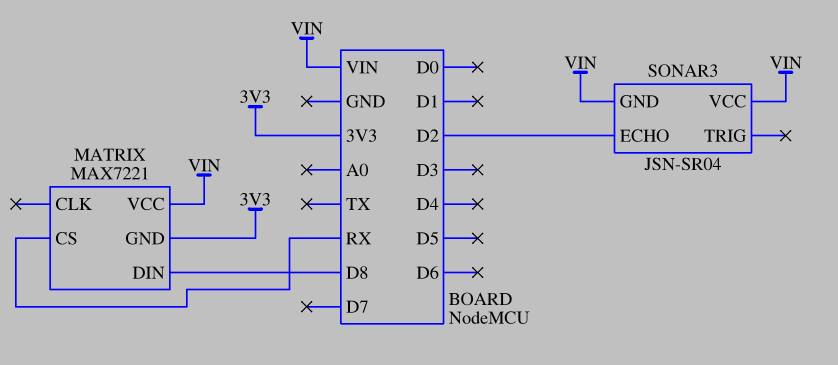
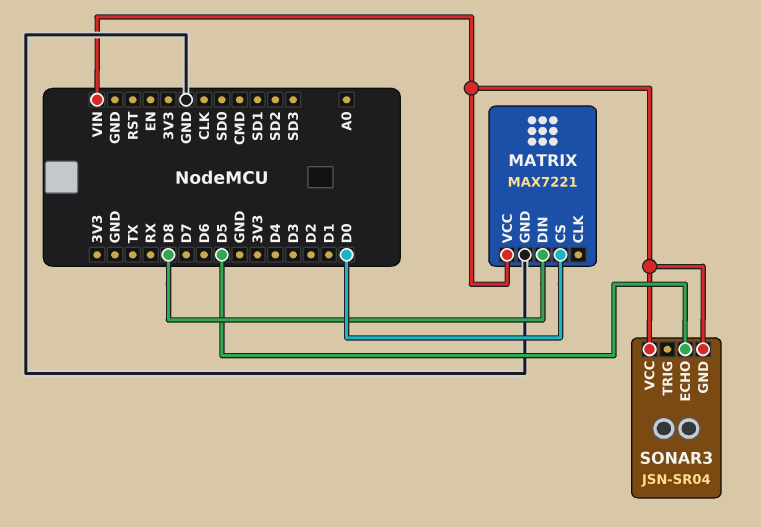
MATRIX pin CS: RX -> D0
MATRIX pin GND: 3V3 -> GND
SONAR3 pin ECHO: D2 -> D5

